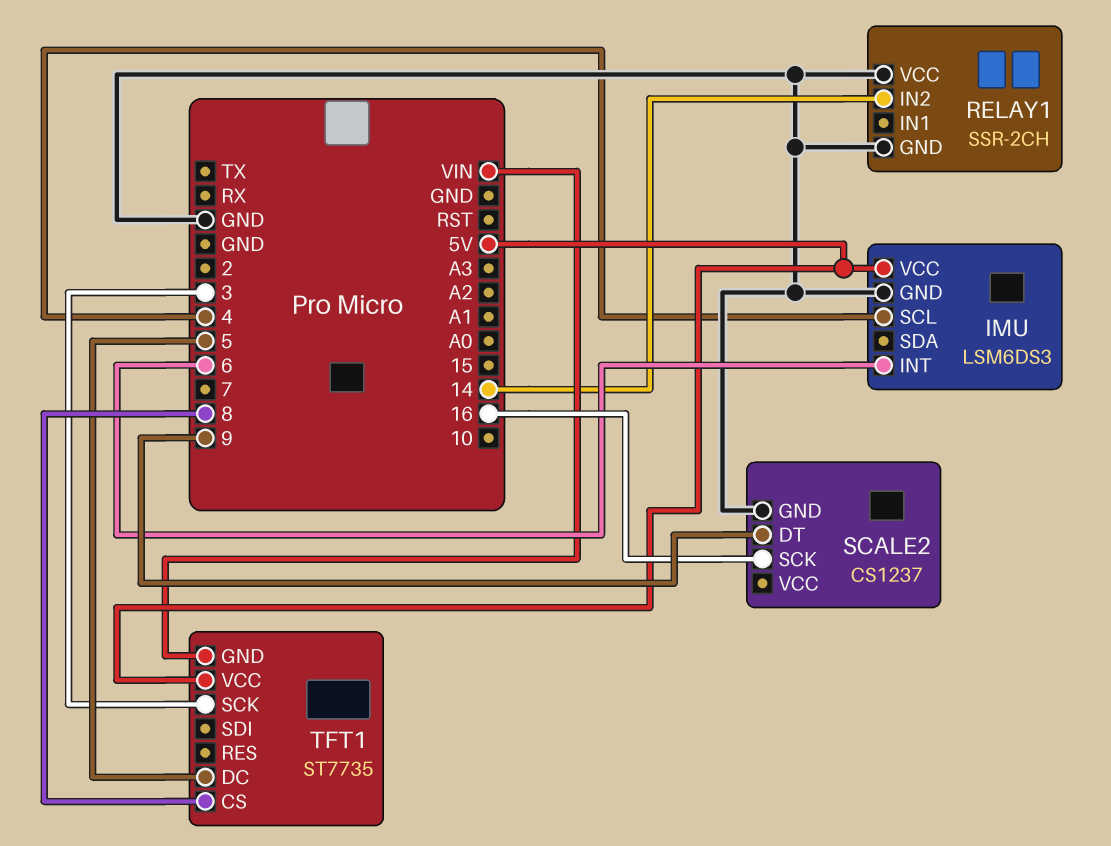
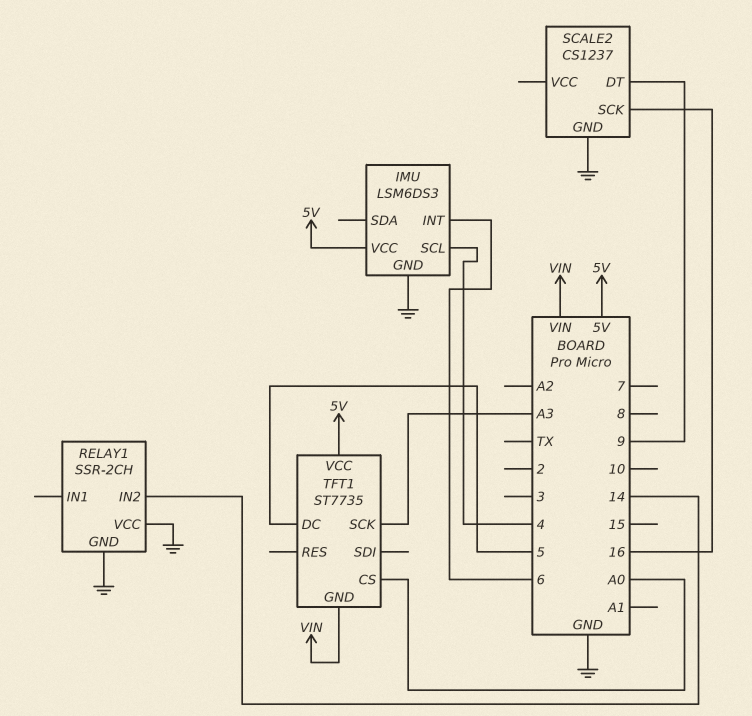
TFT1 pin CS: 8 -> A0
TFT1 pin SCK: 3 -> A3

